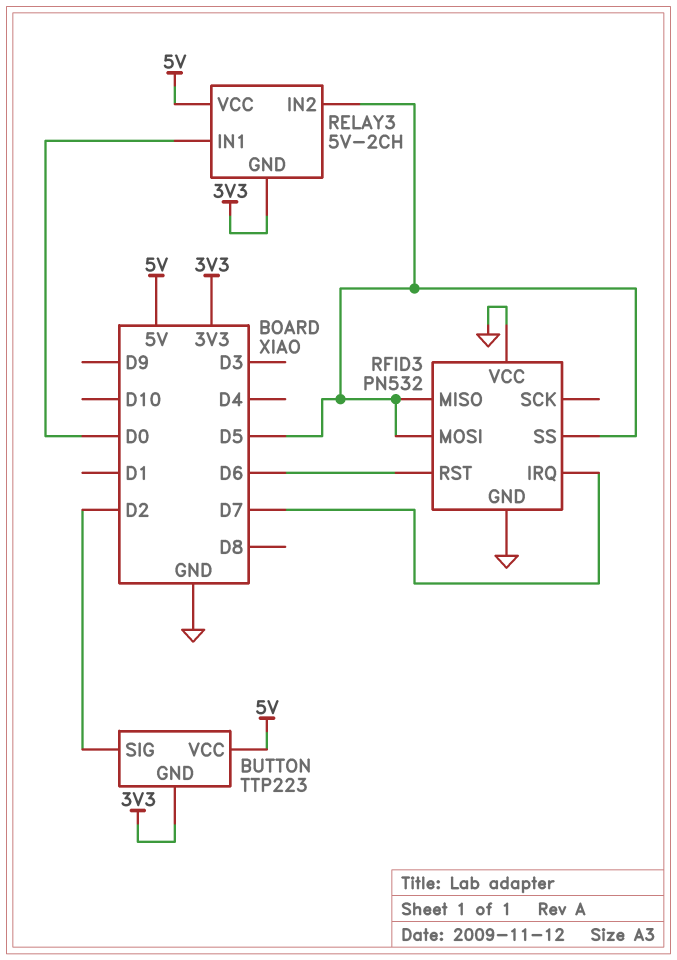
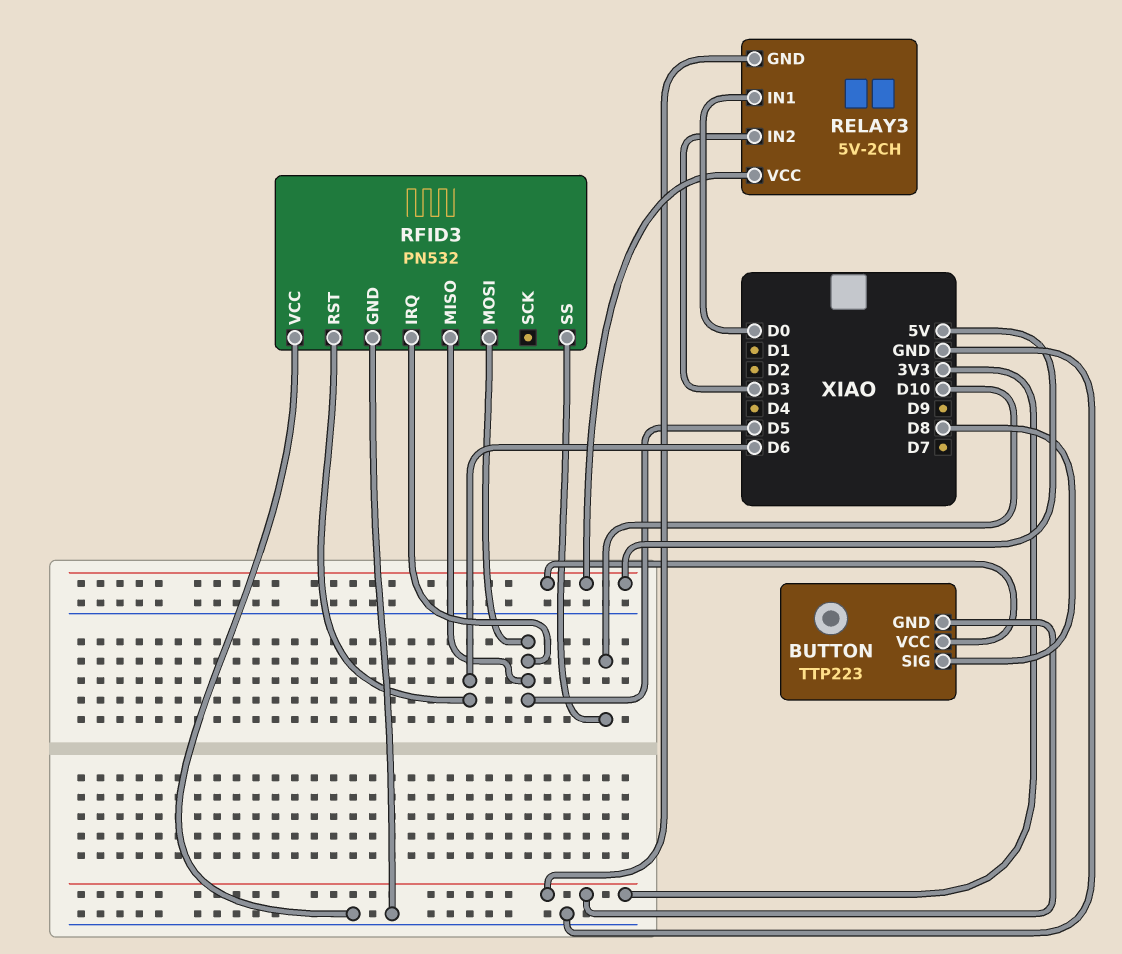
BUTTON pin SIG: D2 -> D8
RELAY3 pin IN2: D5 -> D3
RFID3 pin IRQ: D7 -> D5
RFID3 pin SS: D5 -> D10

